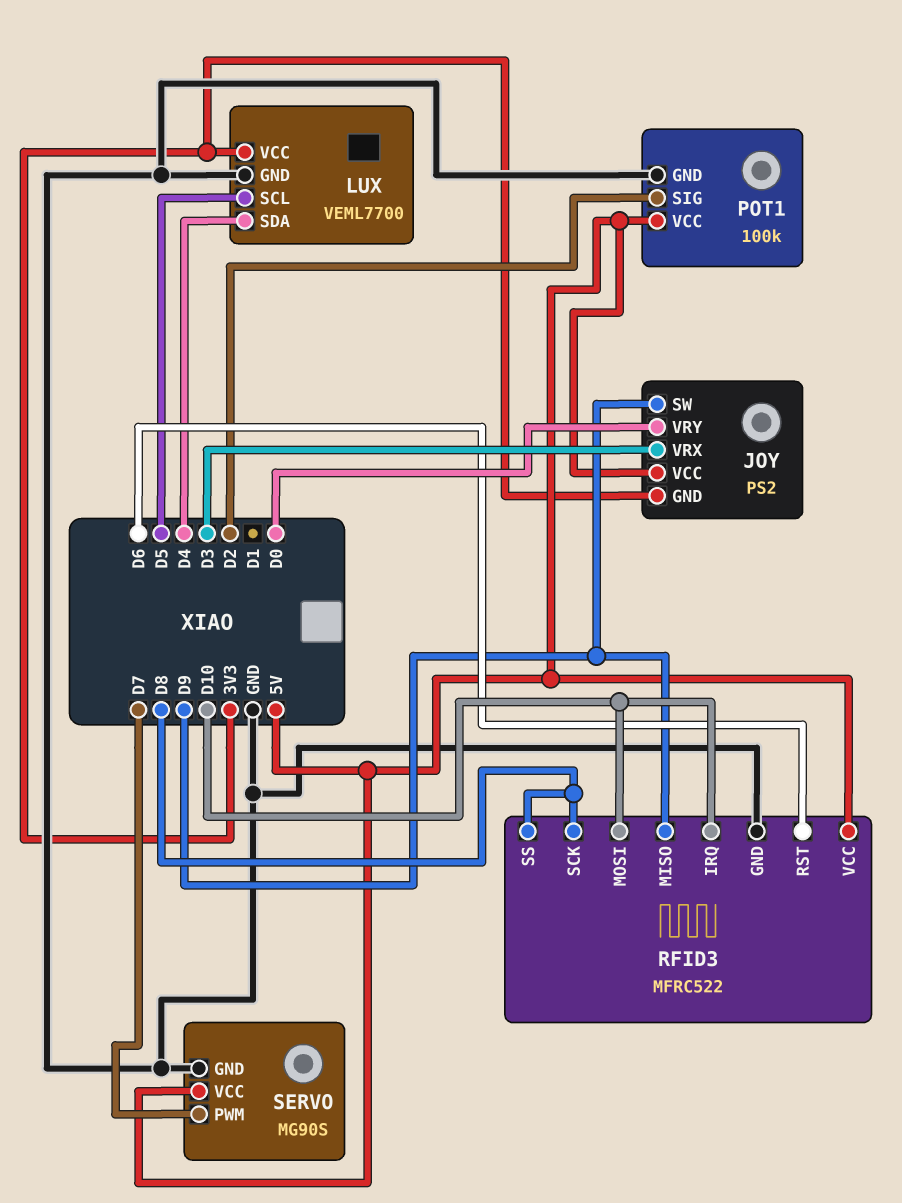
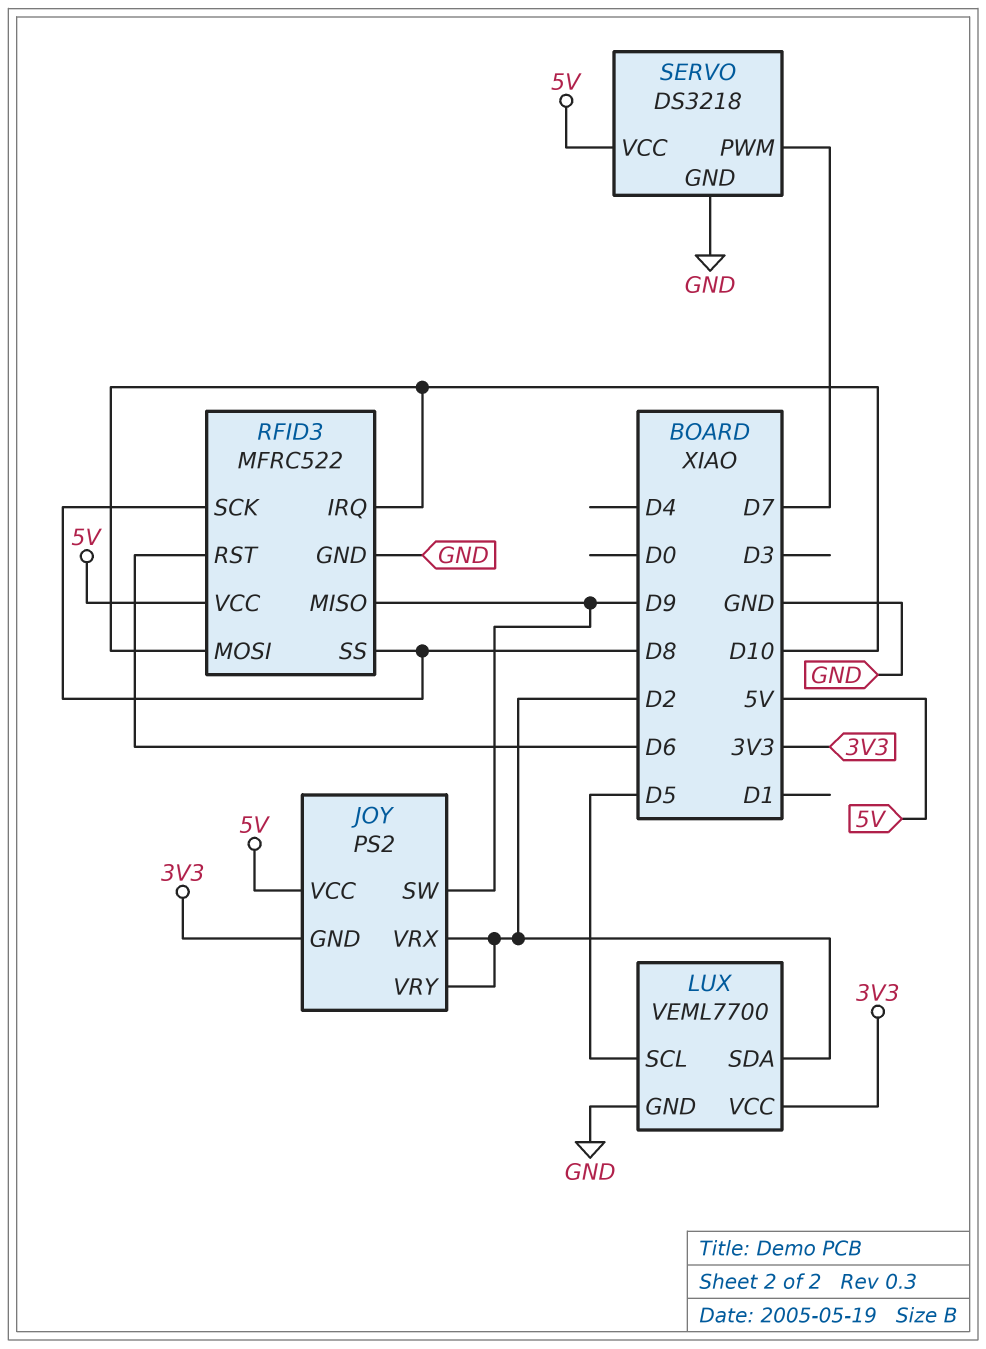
JOY pin VRX: D3 -> D2
JOY pin VRY: D0 -> D2
LUX pin SDA: D4 -> D2
POT1: 100k -> none
POT1 pin GND: GND -> none
POT1 pin SIG: D2 -> none
POT1 pin VCC: 5V -> none
SERVO: MG90S -> DS3218

